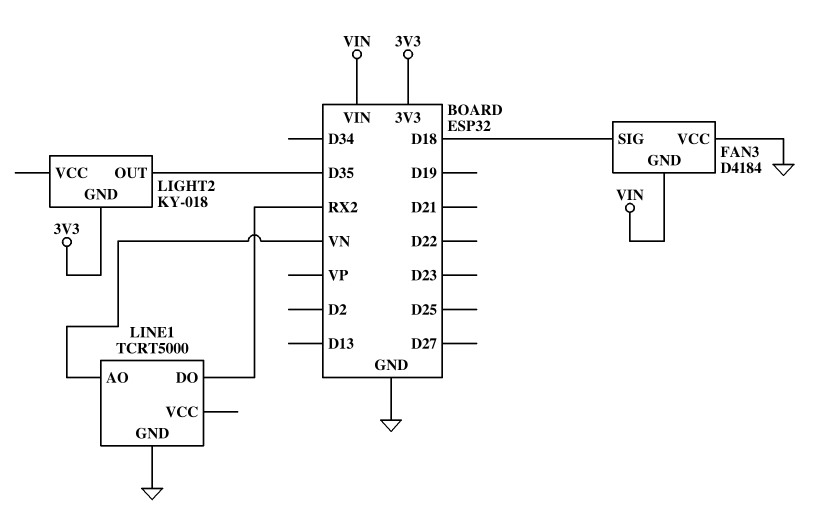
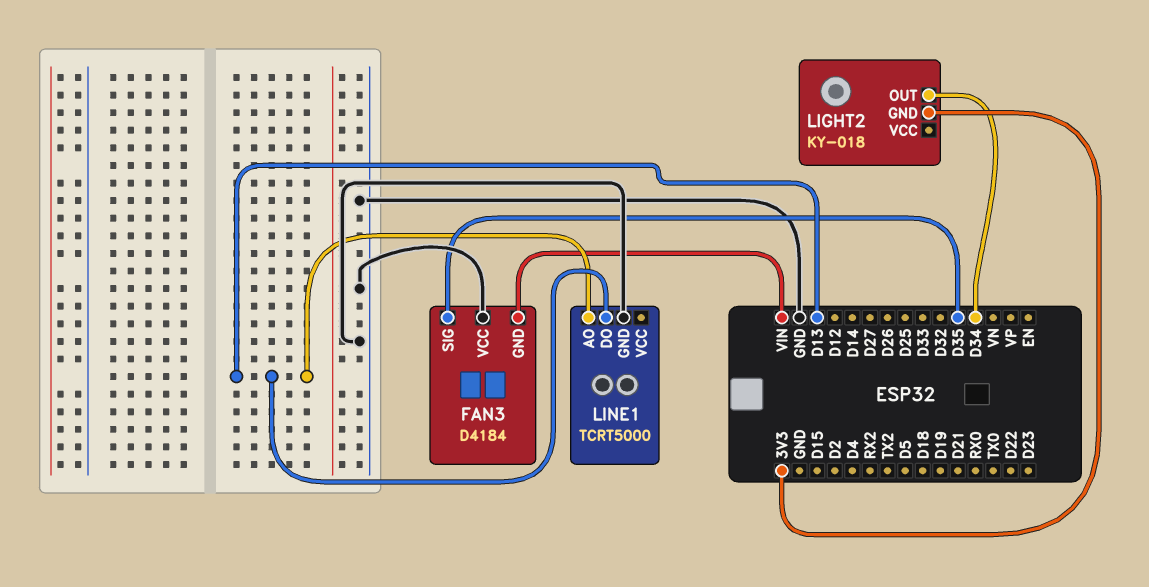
FAN3 pin SIG: D18 -> D35
LIGHT2 pin OUT: D35 -> D34
LINE1 pin AO: VN -> D13
LINE1 pin DO: RX2 -> D13

